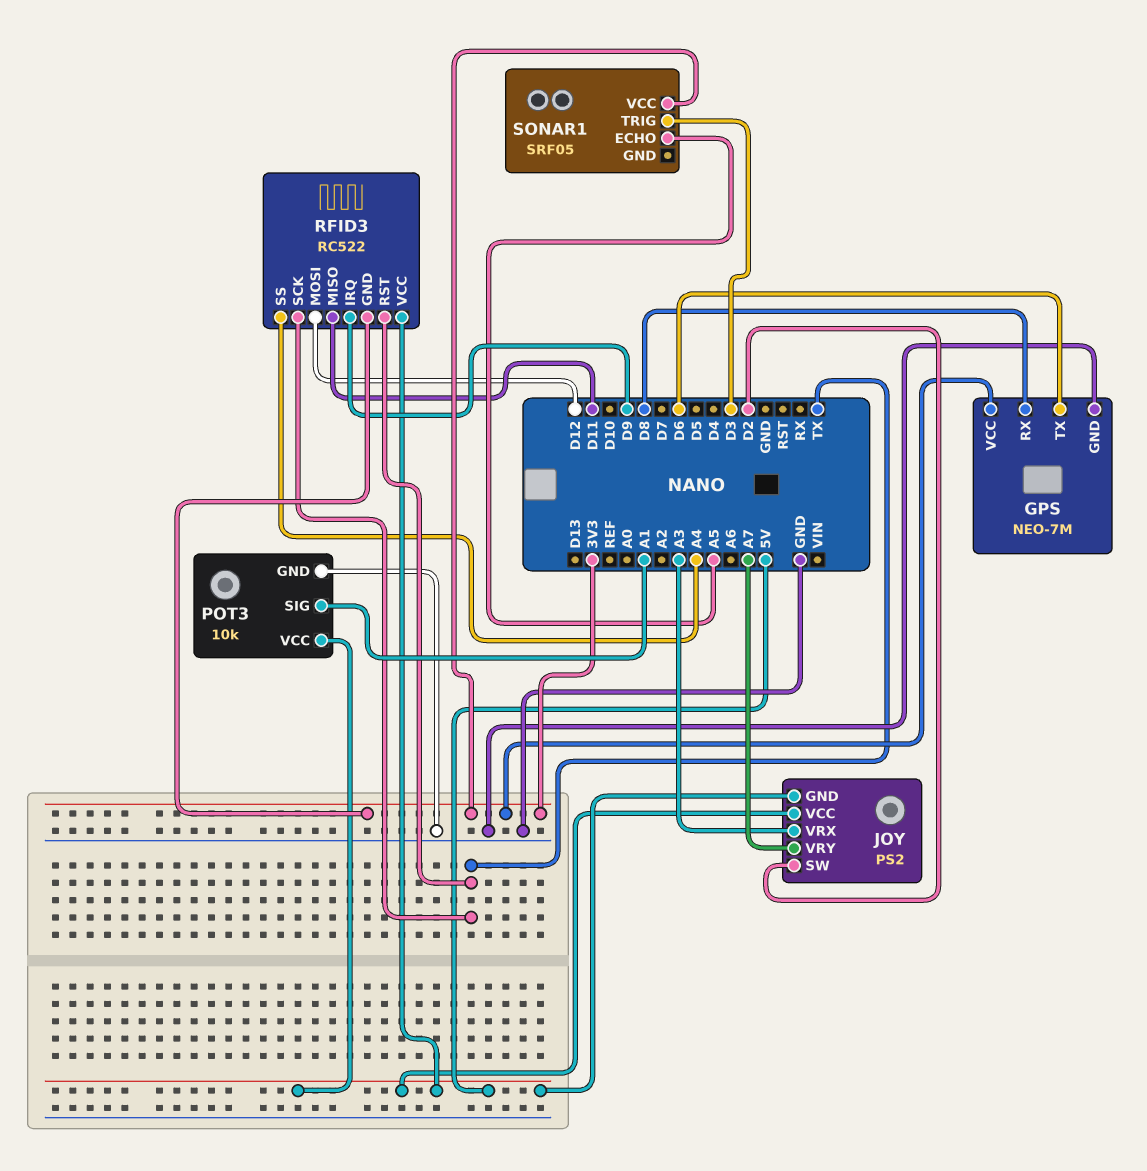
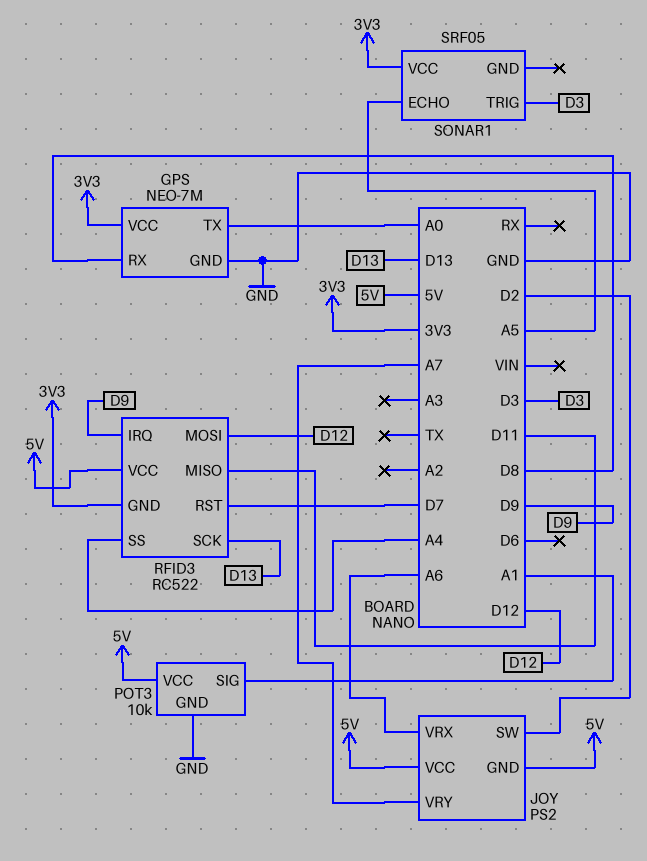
GPS pin TX: D6 -> A0
JOY pin VRX: A3 -> A6
RFID3 pin RST: TX -> D7
RFID3 pin SCK: TX -> D13

